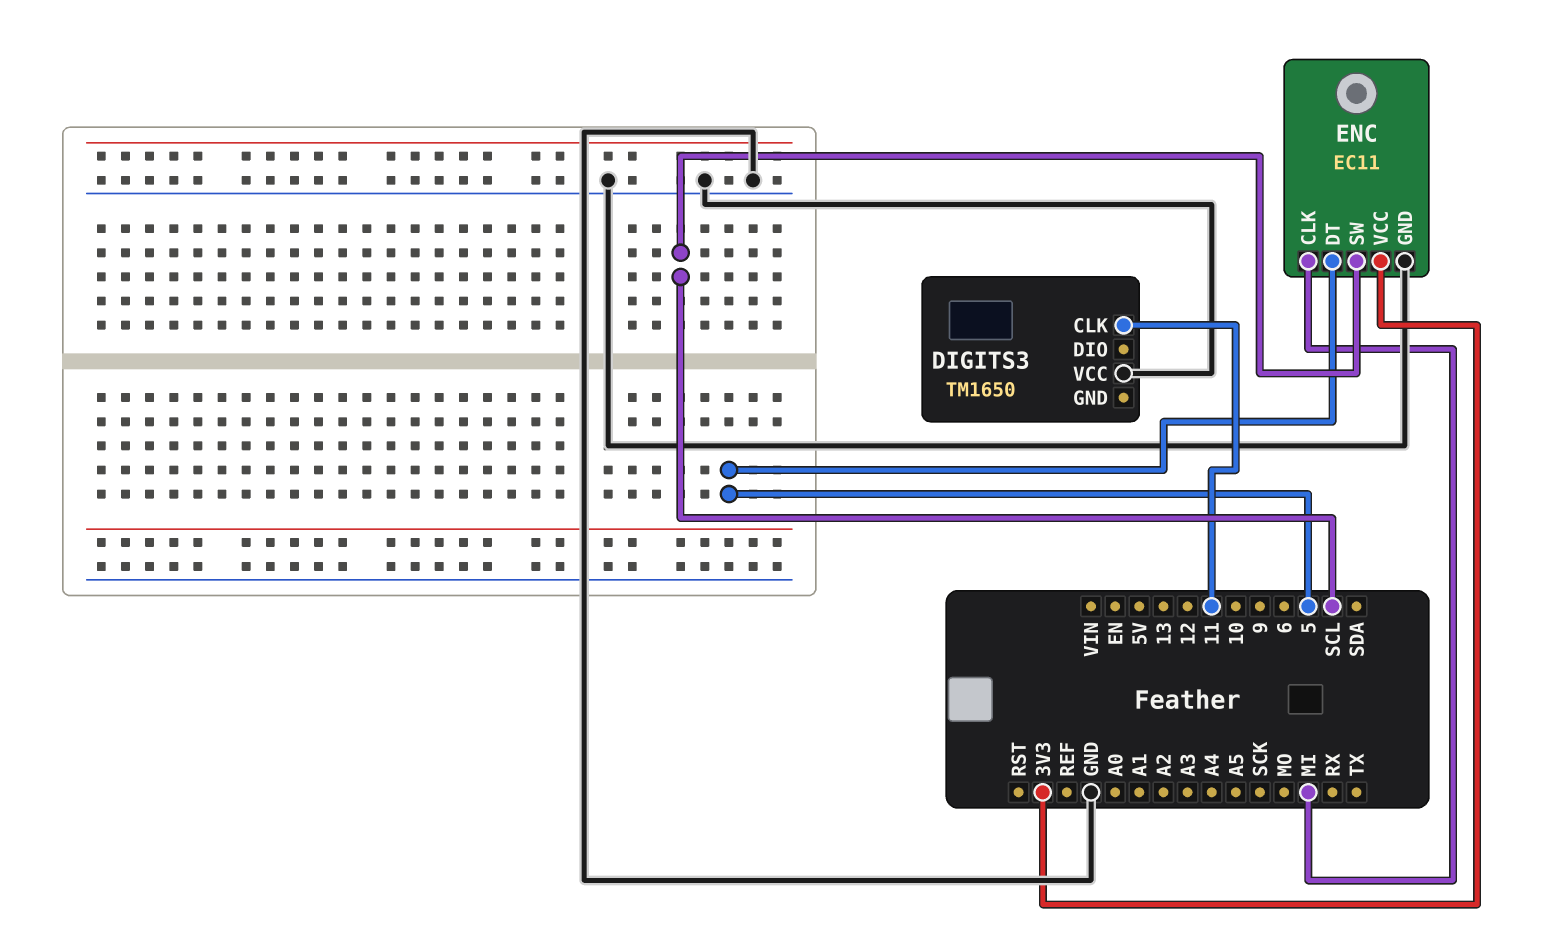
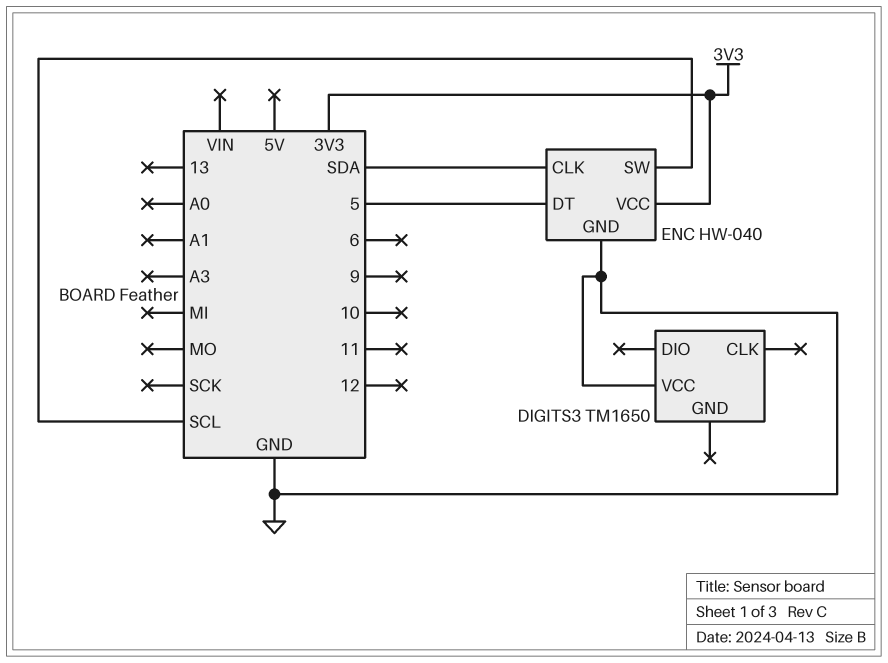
DIGITS3 pin CLK: 11 -> none
ENC: EC11 -> HW-040
ENC pin CLK: MI -> SDA

